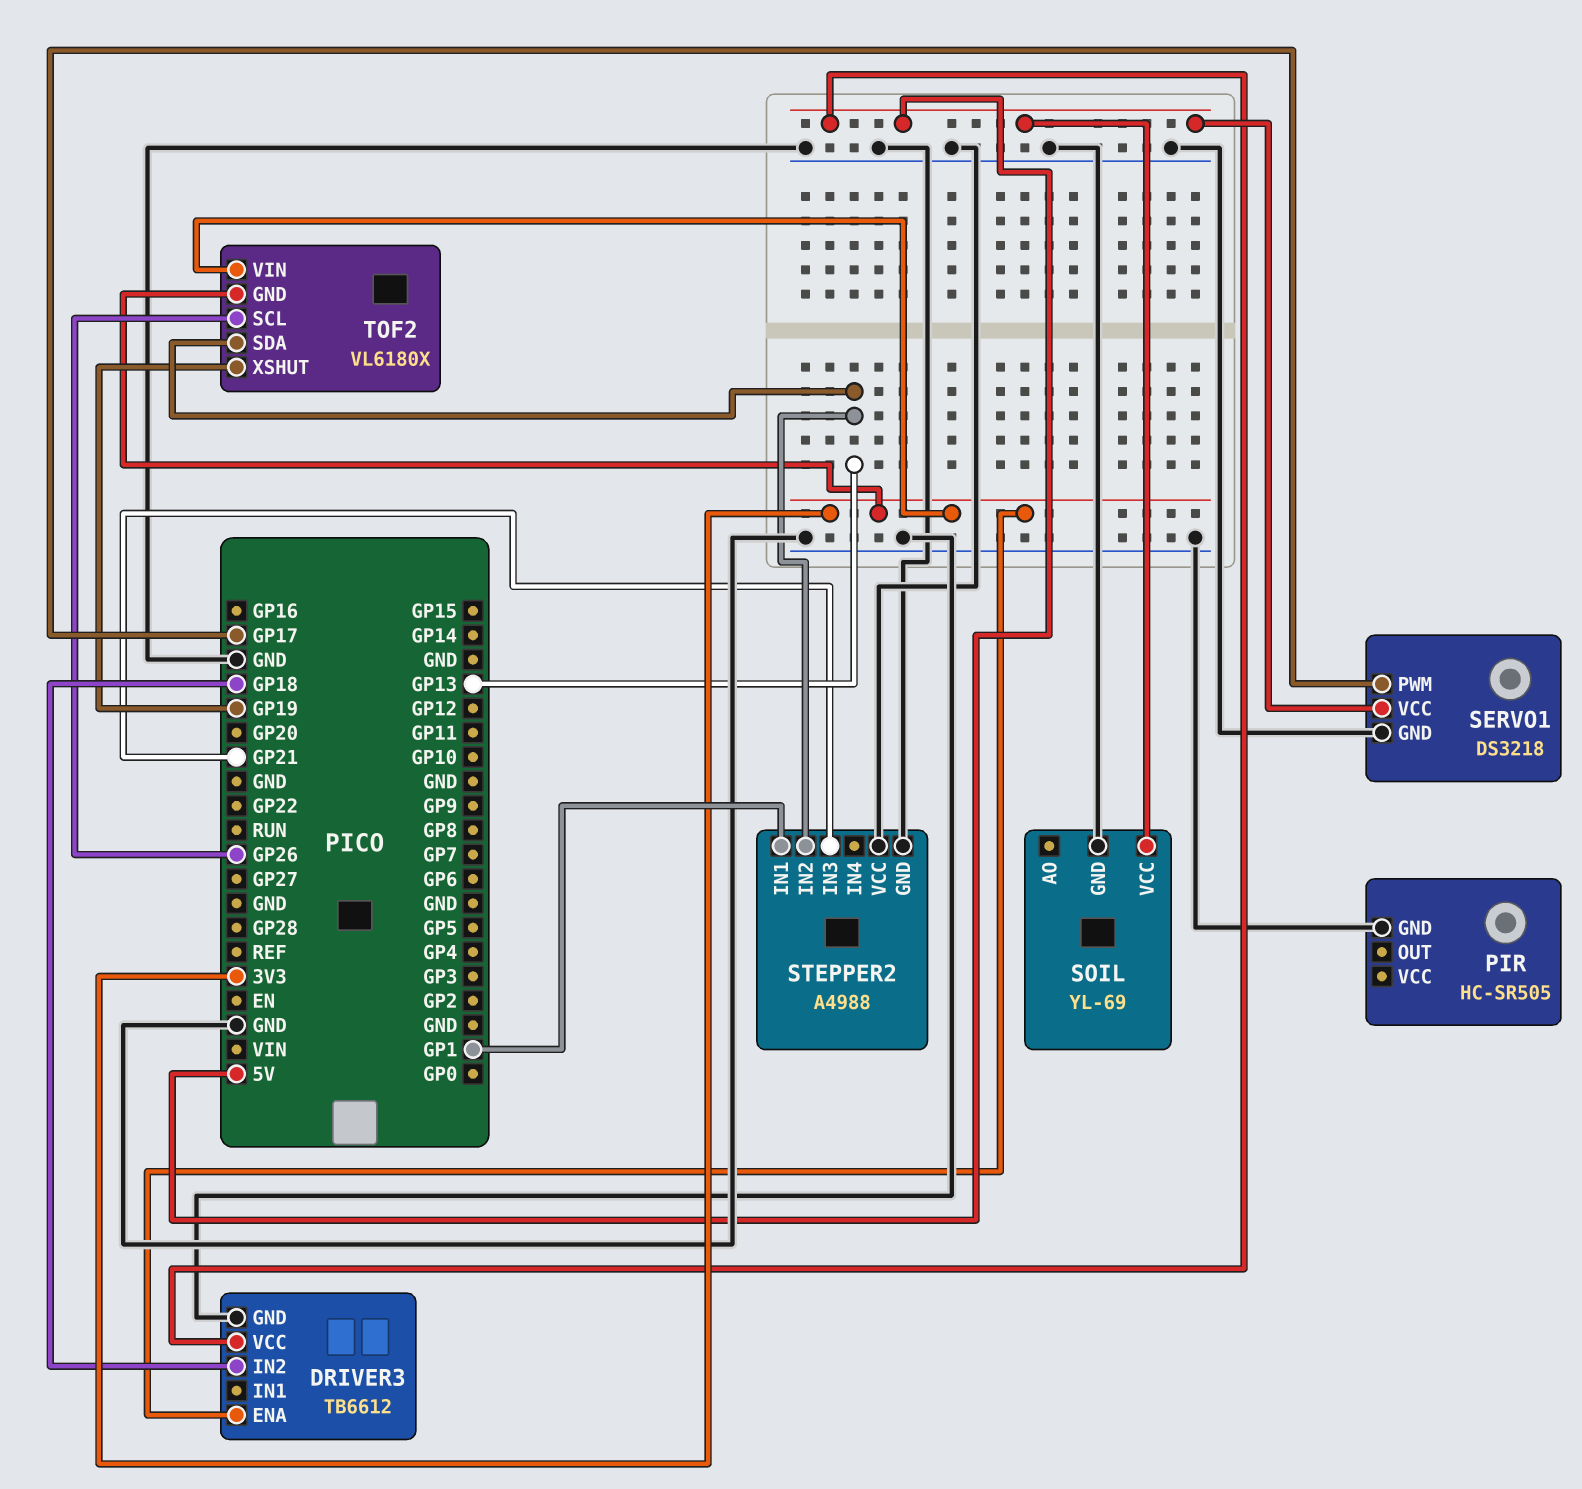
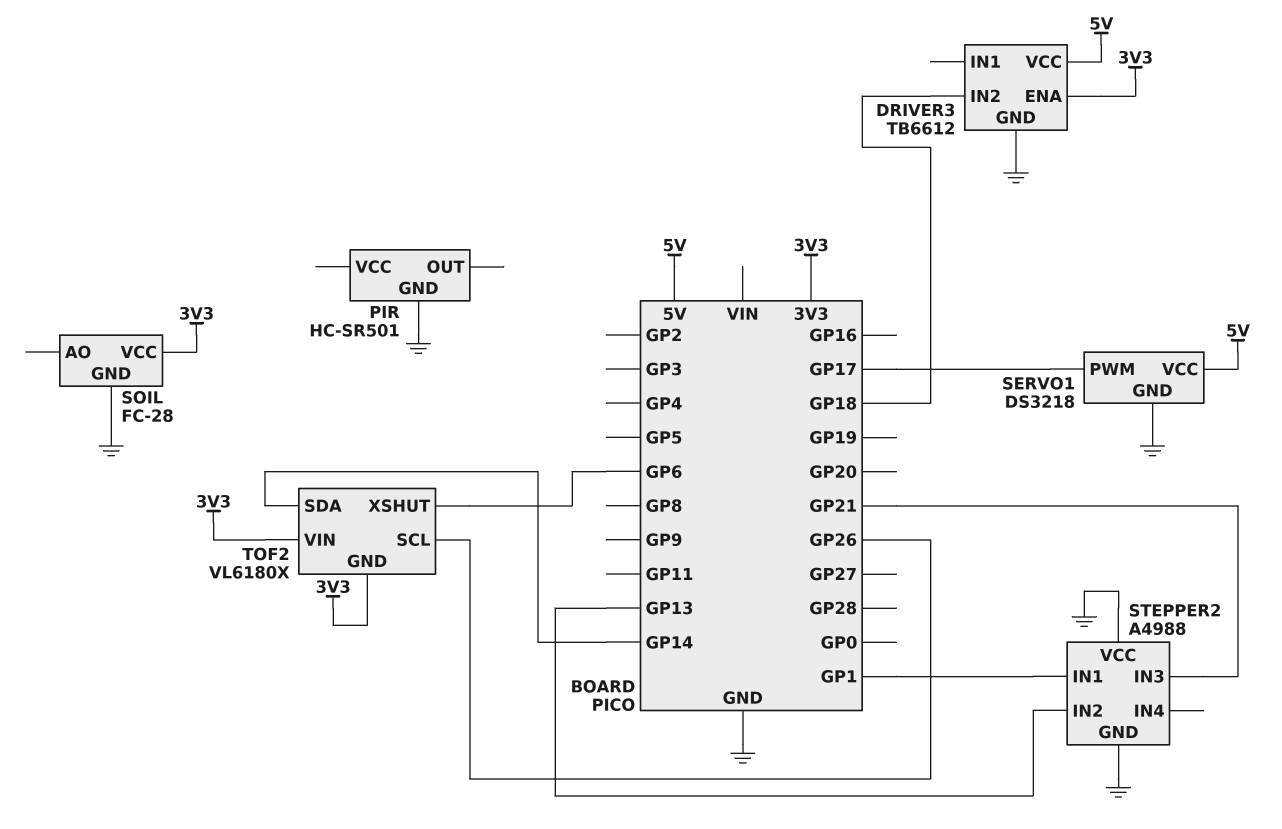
PIR: HC-SR505 -> HC-SR501
SOIL: YL-69 -> FC-28
SOIL pin VCC: 5V -> 3V3
TOF2 pin SDA: GP13 -> GP14
TOF2 pin XSHUT: GP19 -> GP6

